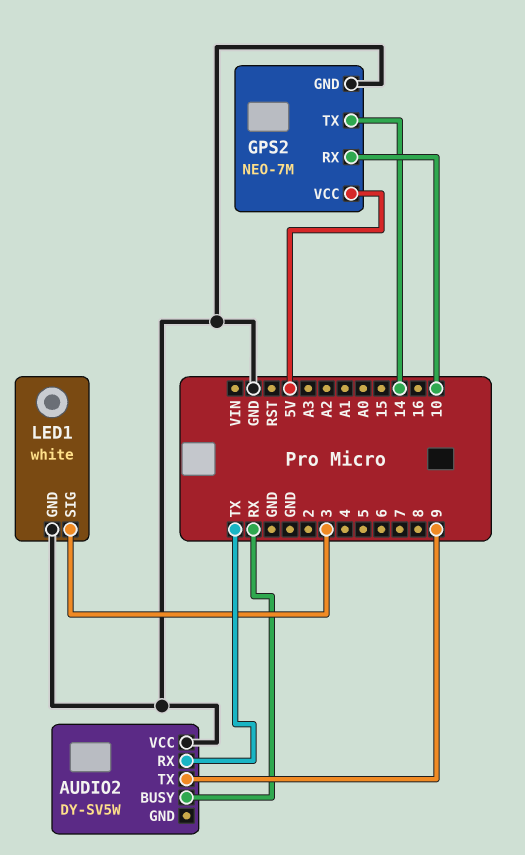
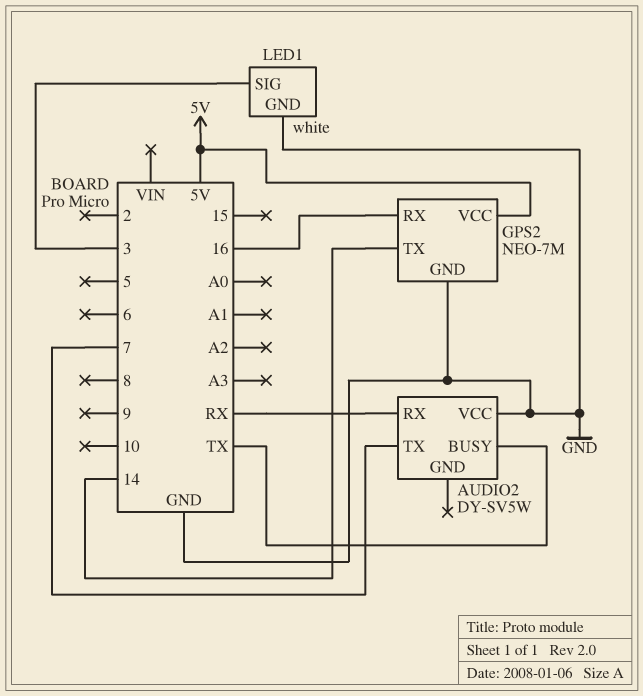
AUDIO2 pin BUSY: RX -> TX
AUDIO2 pin RX: TX -> RX
AUDIO2 pin TX: 9 -> 7
GPS2 pin RX: 10 -> 16

